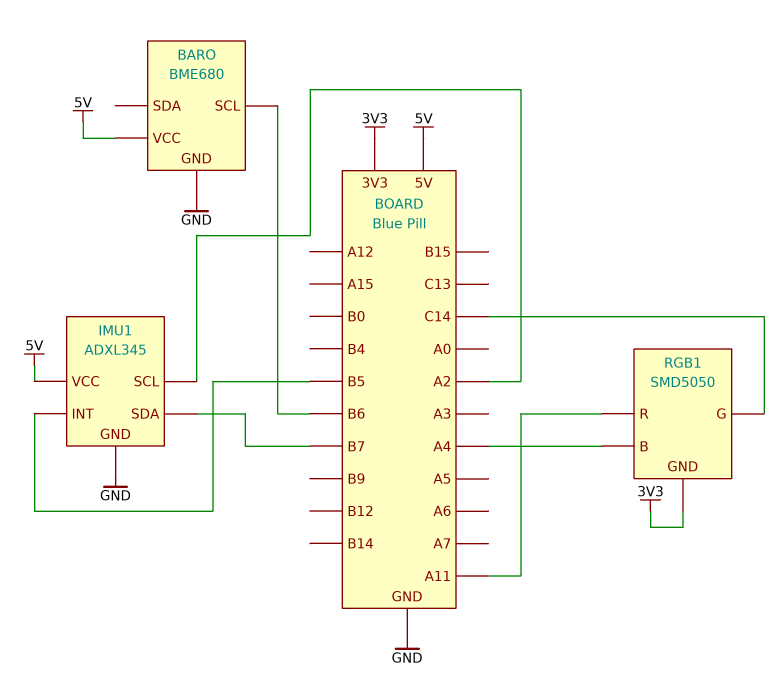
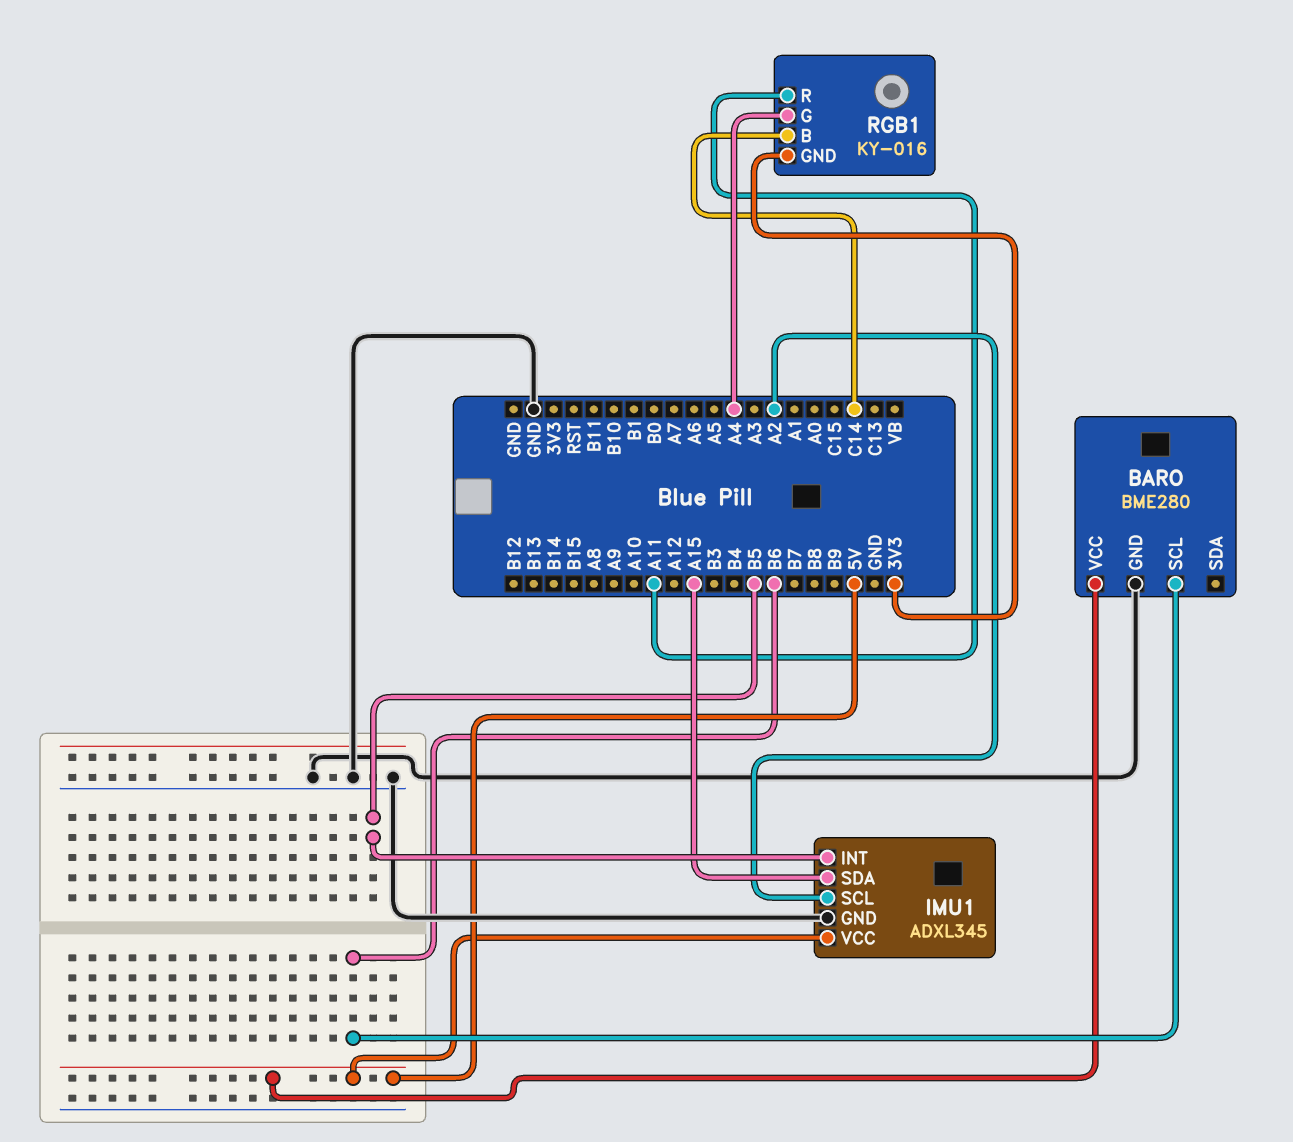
BARO: BME680 -> BME280
IMU1 pin SDA: B7 -> A15
RGB1: SMD5050 -> KY-016
RGB1 pin B: A4 -> C14
RGB1 pin G: C14 -> A4

